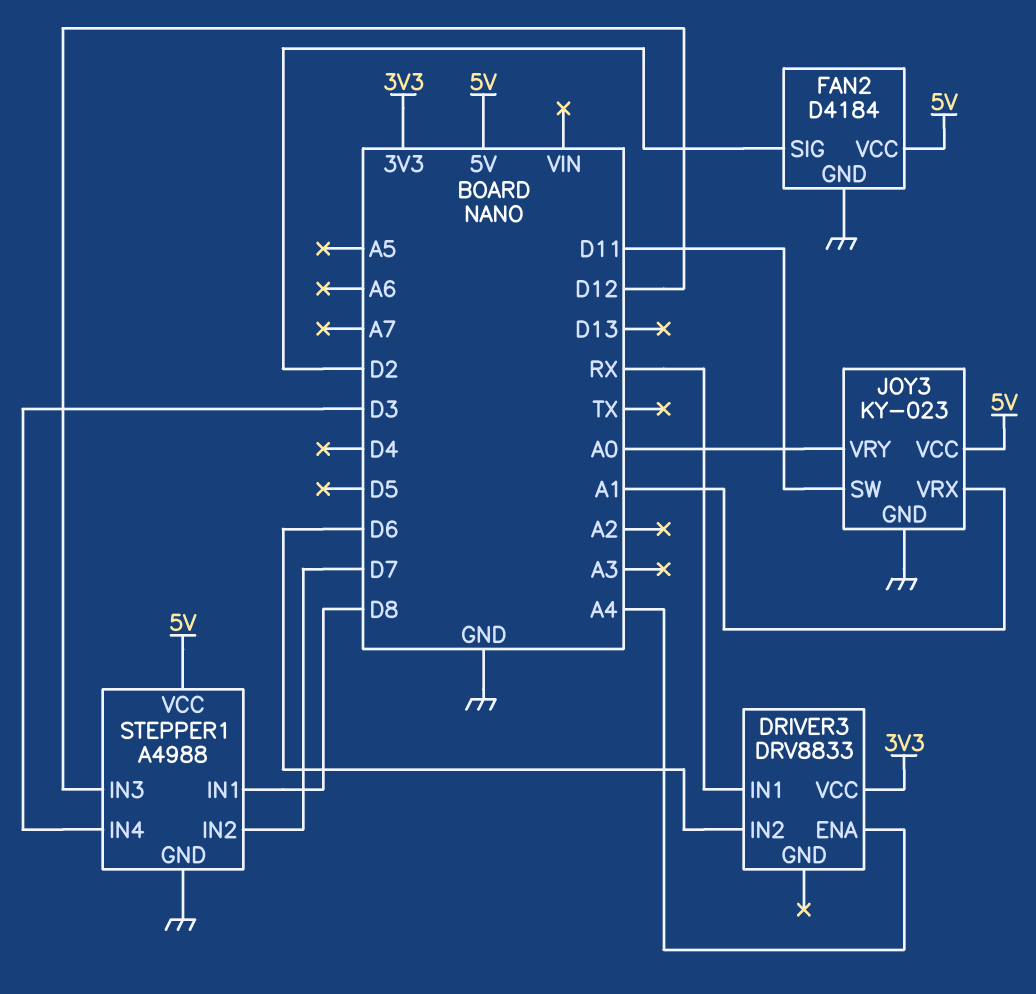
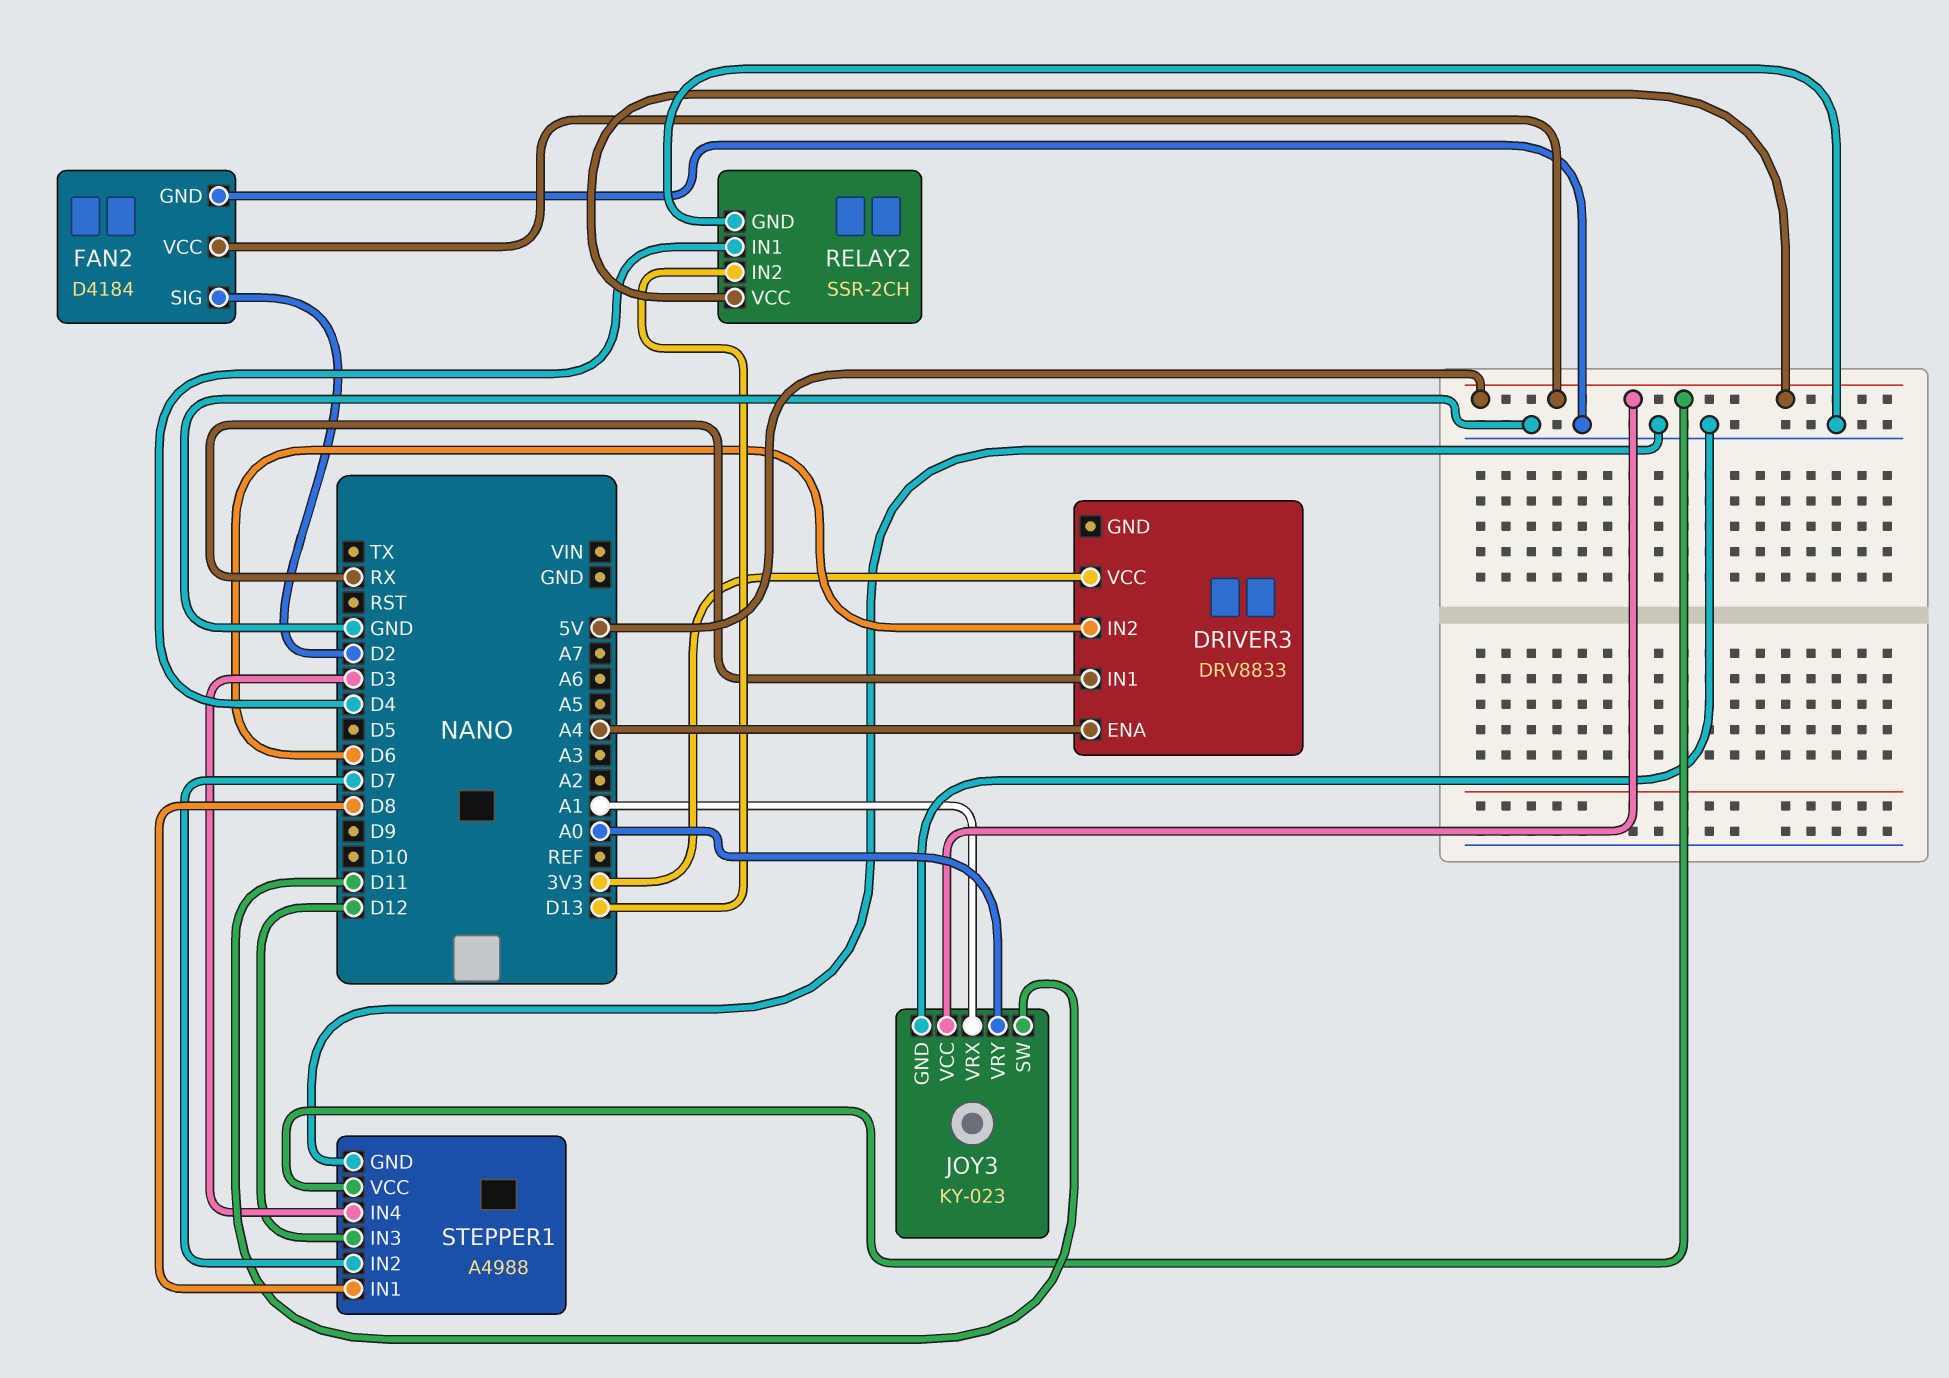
RELAY2: none -> SSR-2CH
RELAY2 pin GND: none -> GND
RELAY2 pin IN1: none -> D4
RELAY2 pin IN2: none -> D13
RELAY2 pin VCC: none -> 5V

